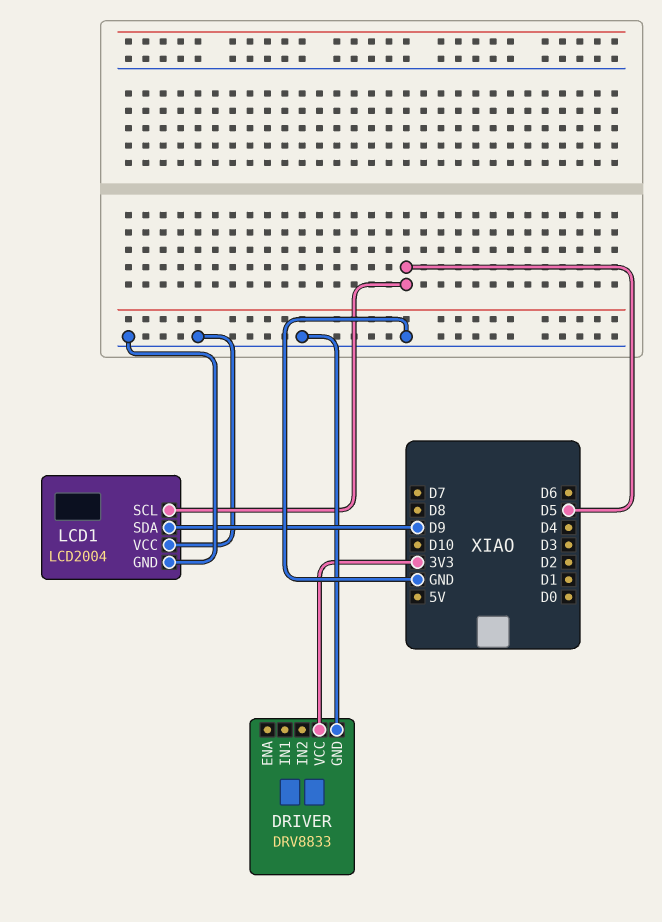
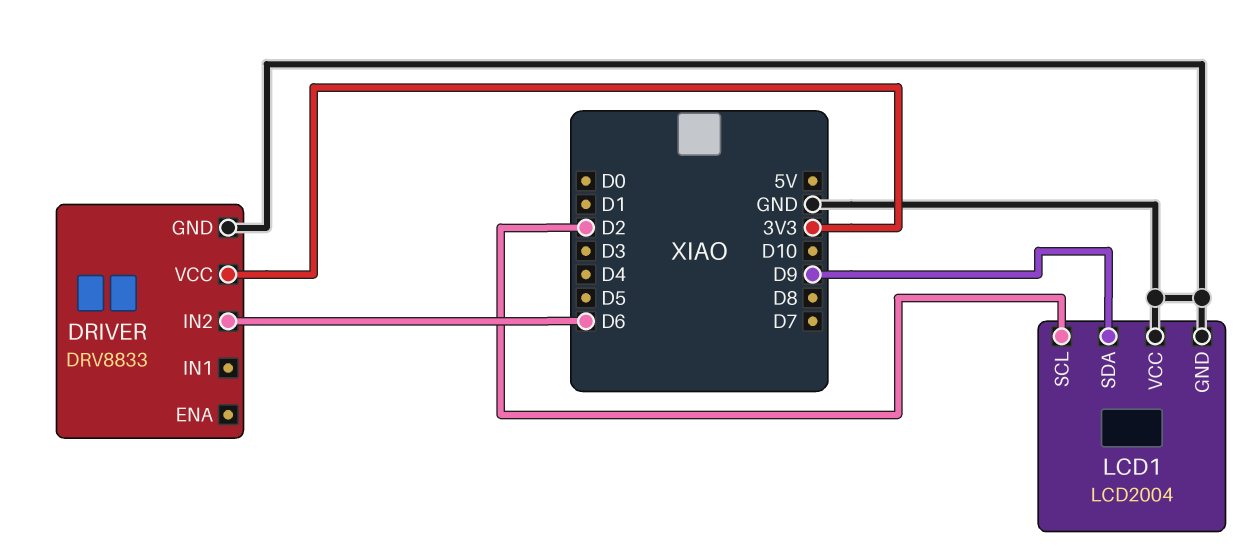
DRIVER pin IN2: none -> D6
LCD1 pin SCL: D5 -> D2

